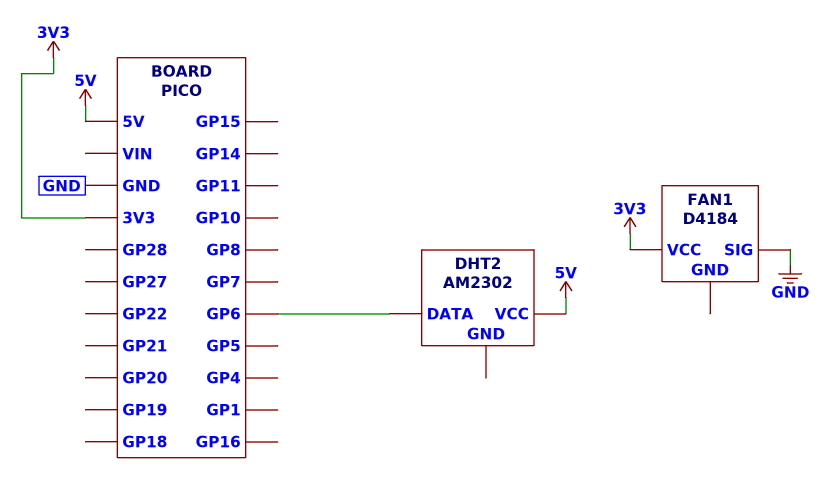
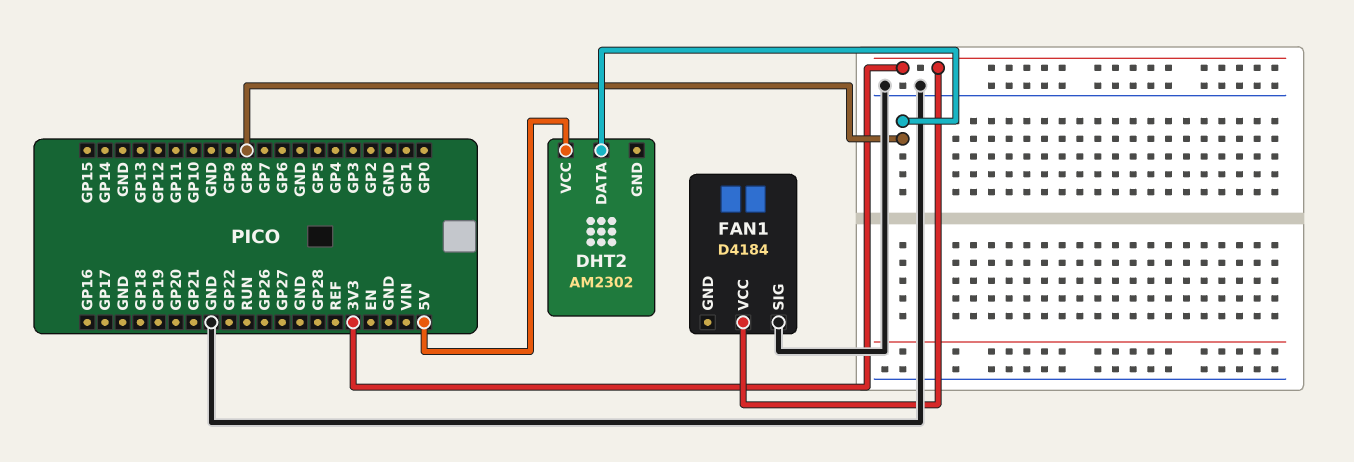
DHT2 pin DATA: GP6 -> GP8

